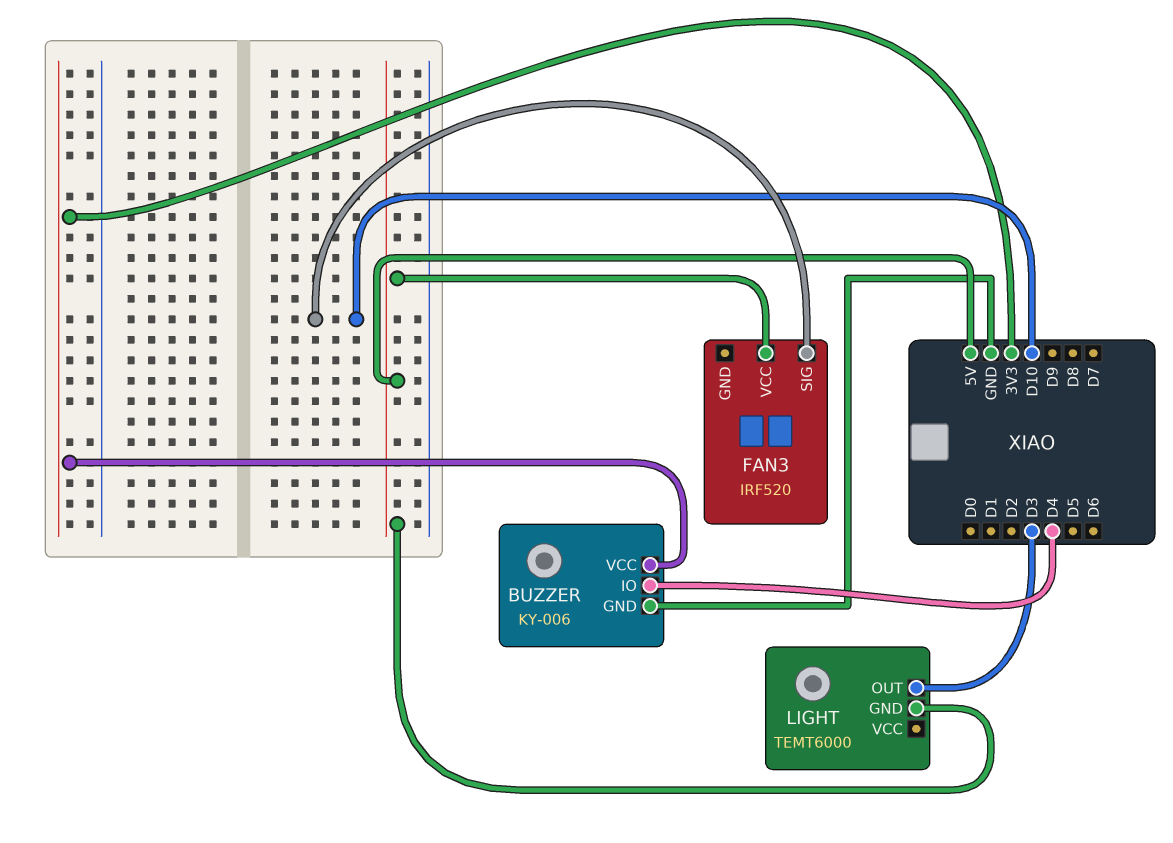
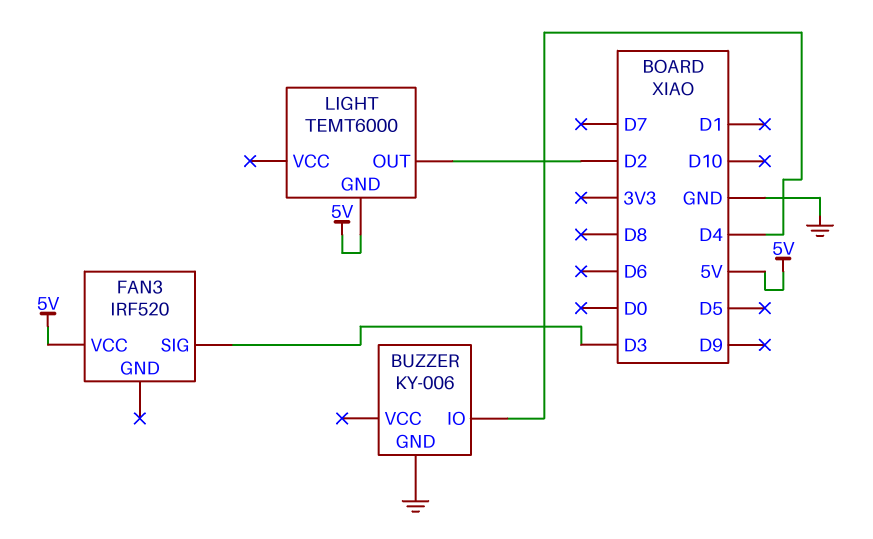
BUZZER pin VCC: 3V3 -> none
FAN3 pin SIG: D10 -> D3
LIGHT pin OUT: D3 -> D2

